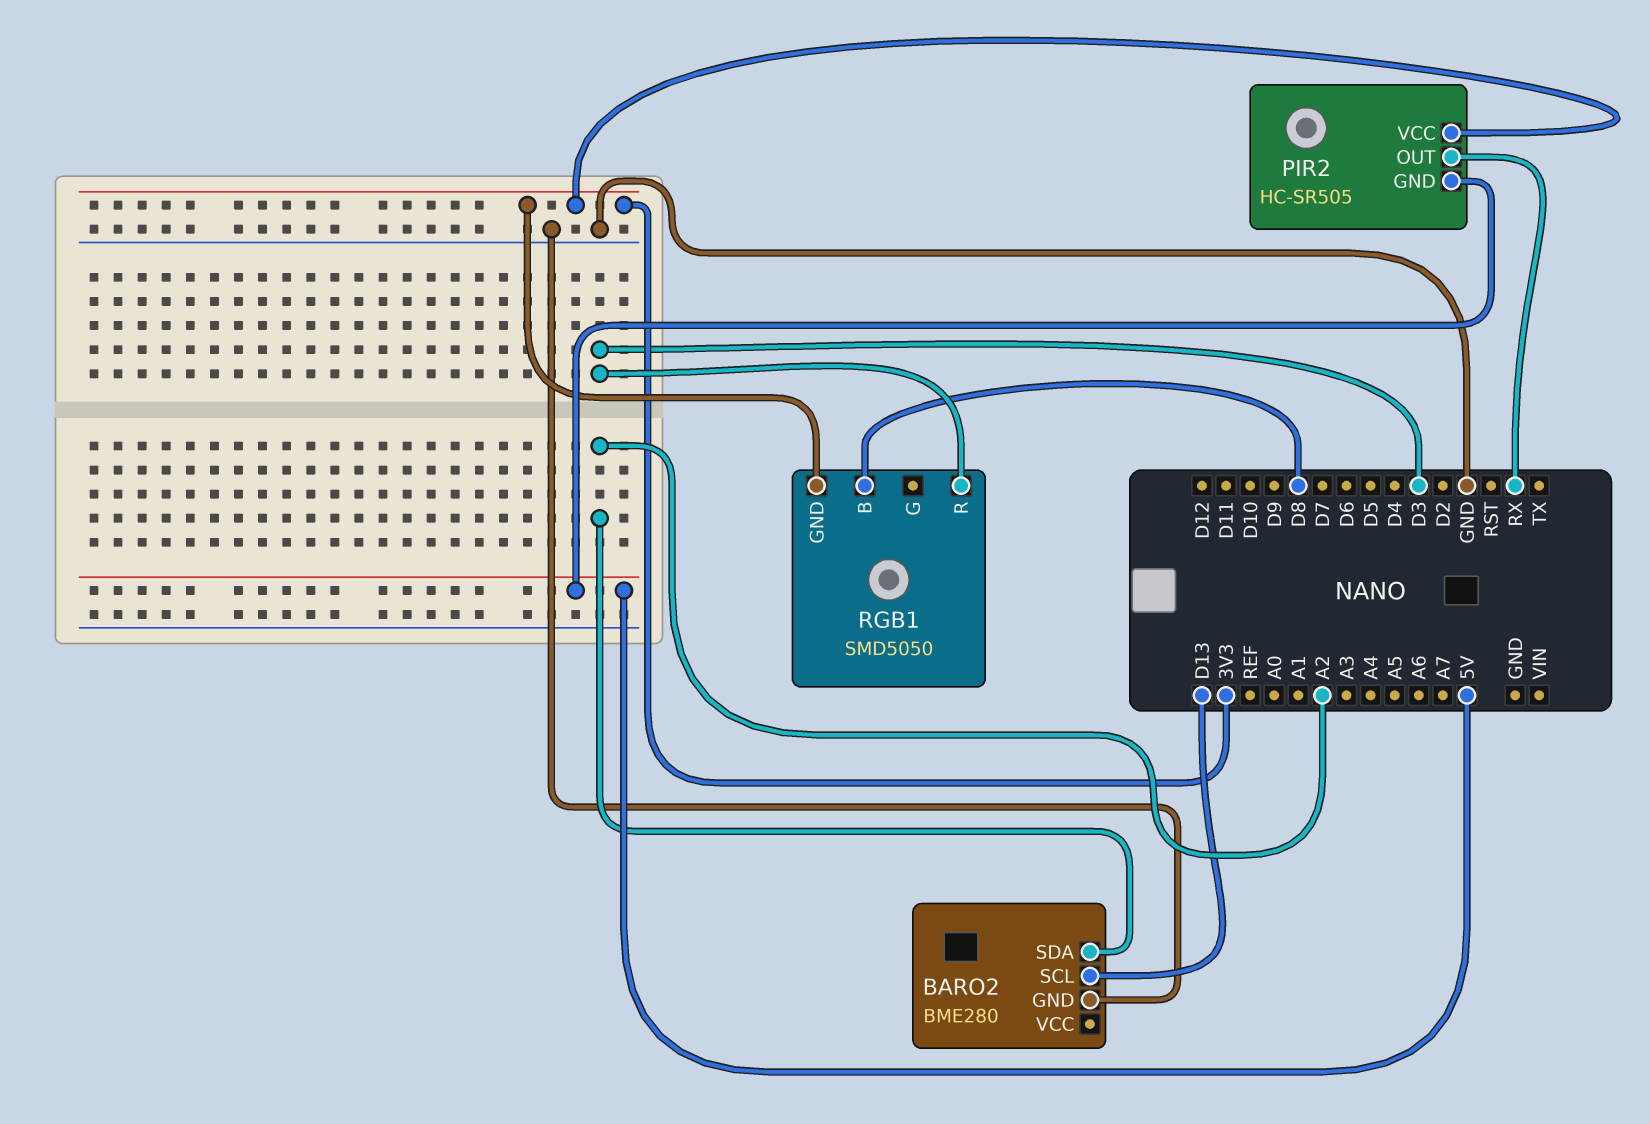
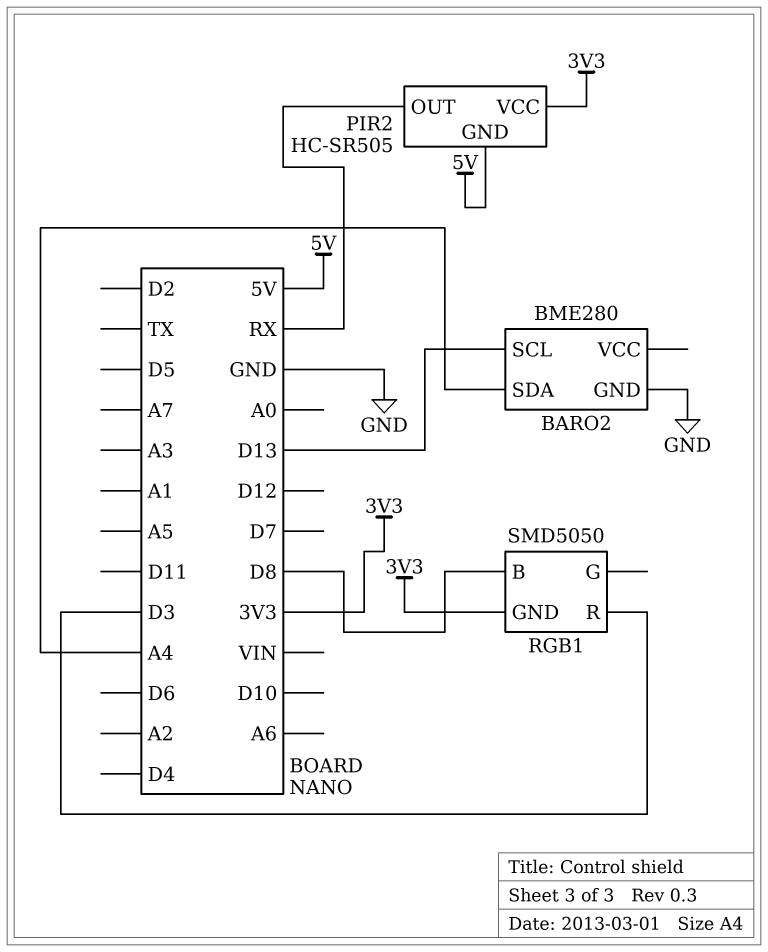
BARO2 pin SDA: A2 -> A4

